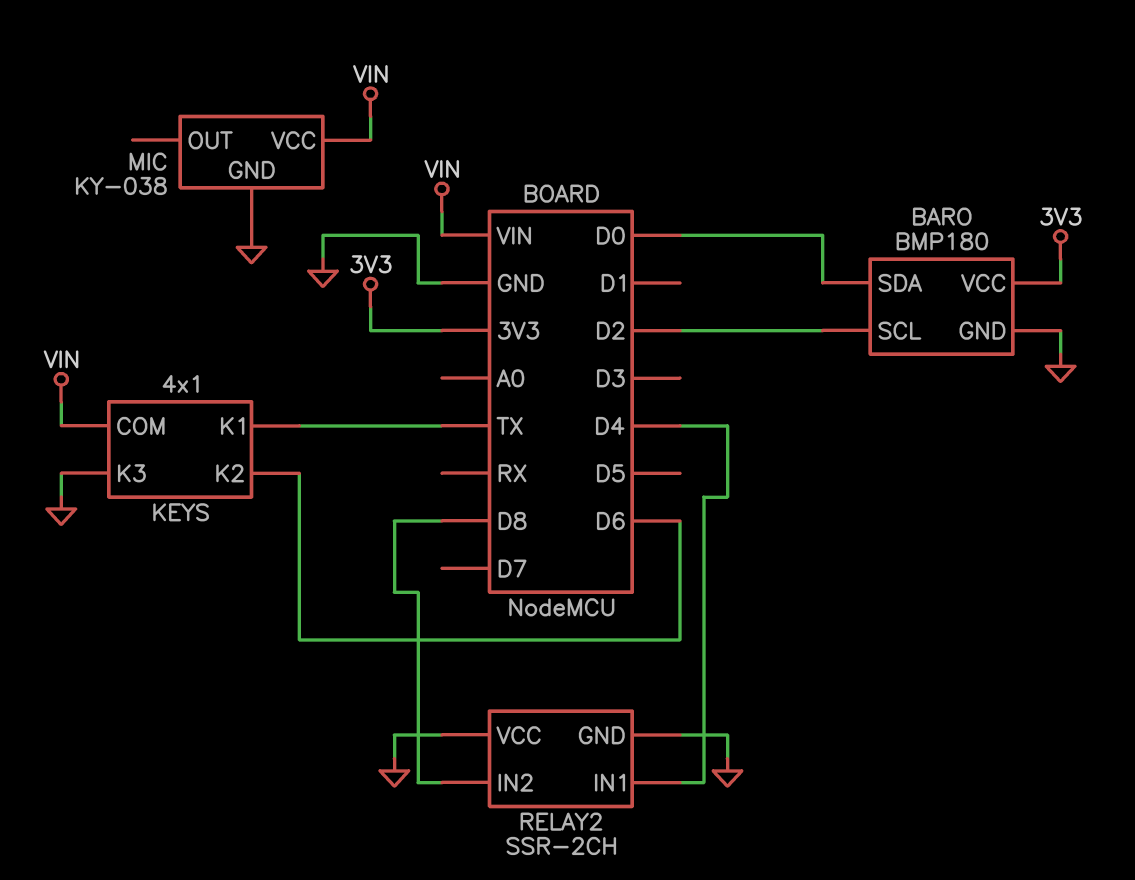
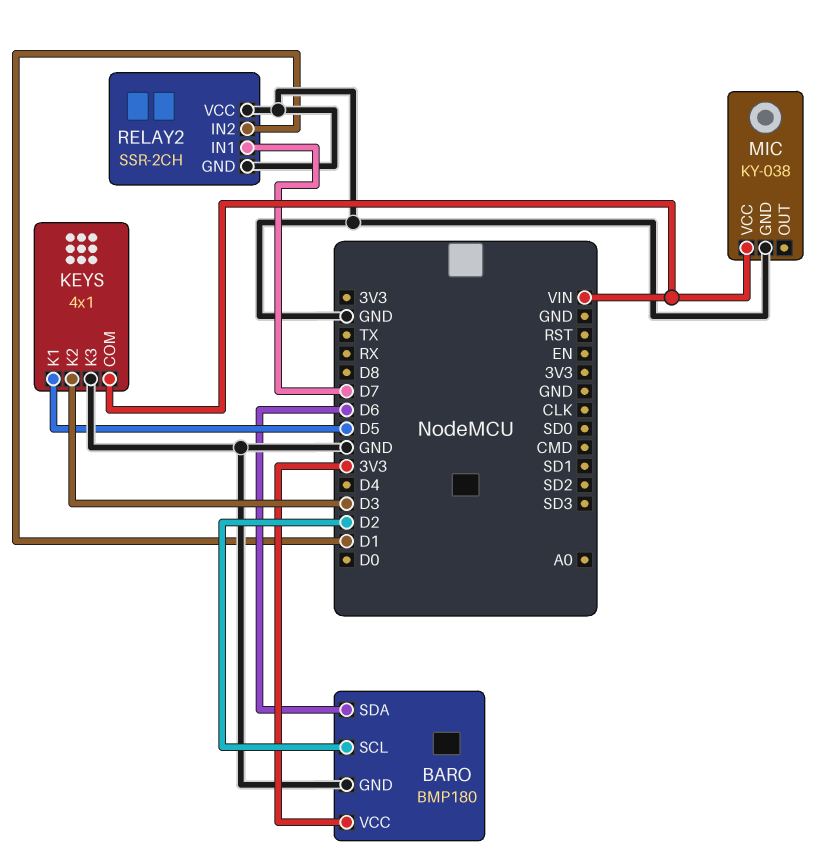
BARO pin SDA: D0 -> D6
KEYS pin K1: TX -> D5
KEYS pin K2: D6 -> D3
RELAY2 pin IN1: D4 -> D7
RELAY2 pin IN2: D8 -> D1

